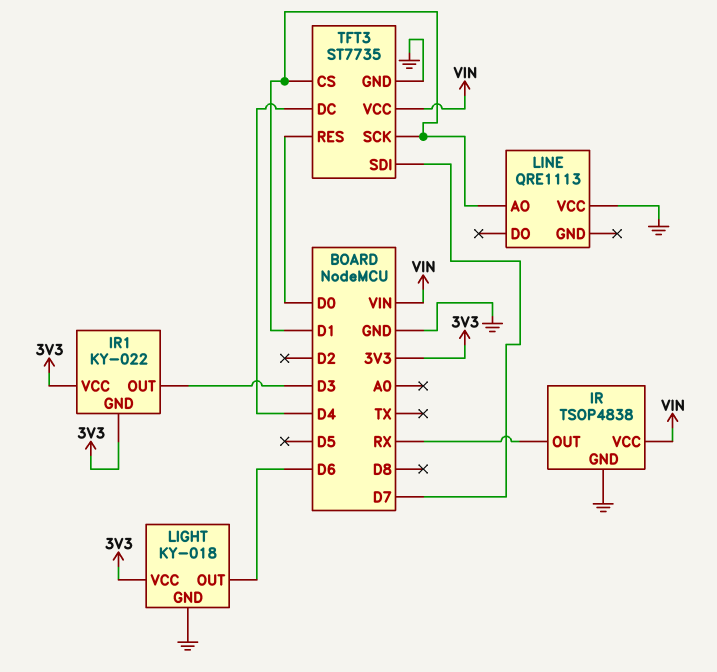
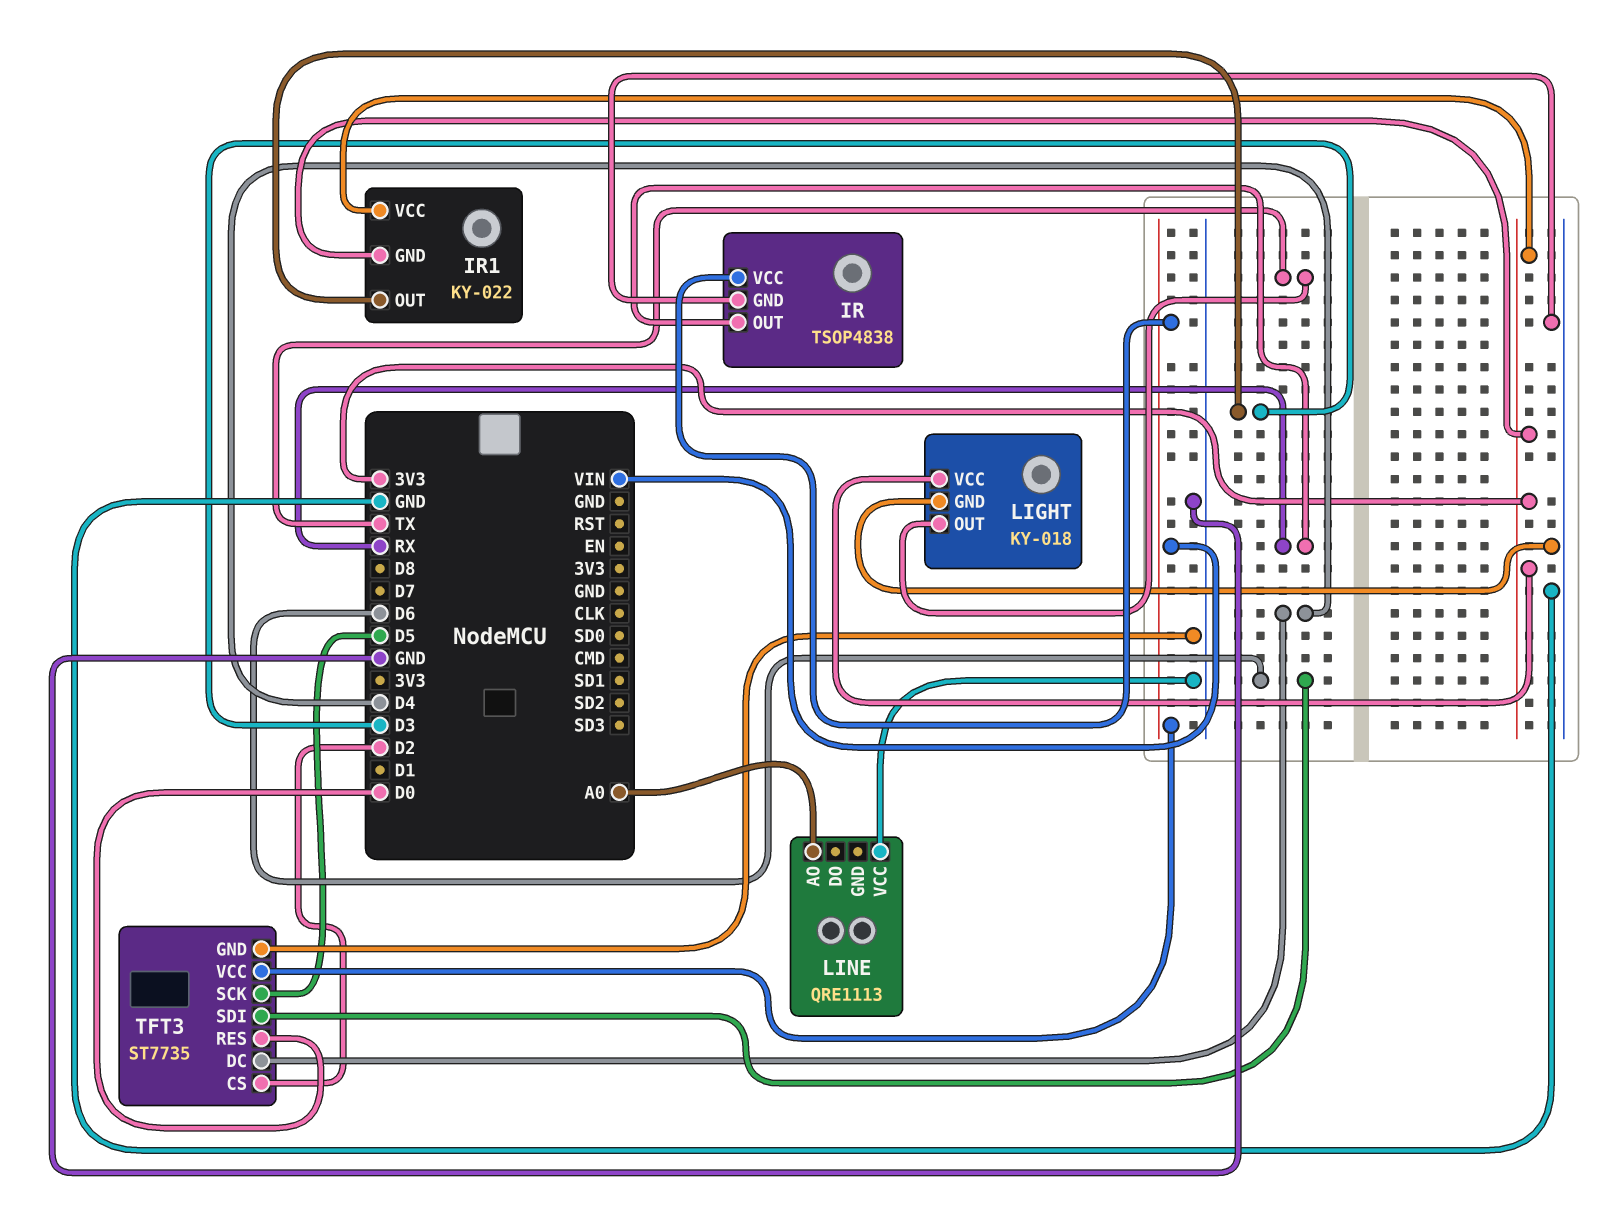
LIGHT pin OUT: D6 -> TX
LINE pin AO: D1 -> A0
TFT3 pin CS: D1 -> D2
TFT3 pin SCK: D1 -> D5
TFT3 pin SDI: D7 -> D6

